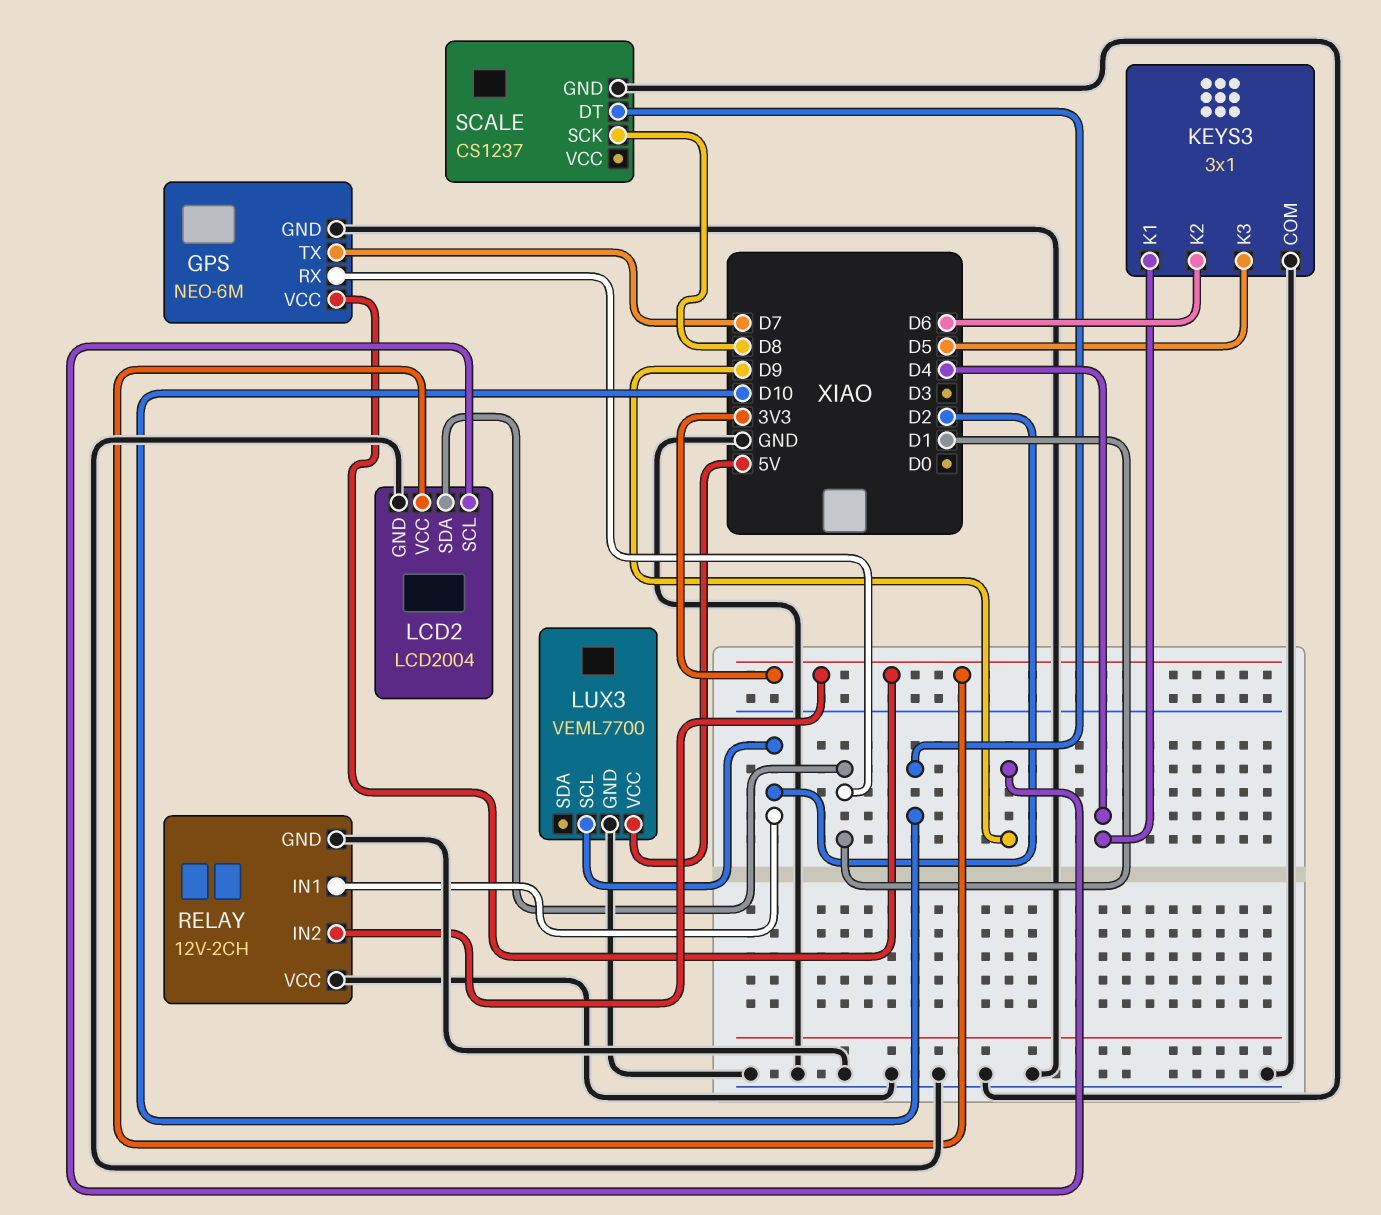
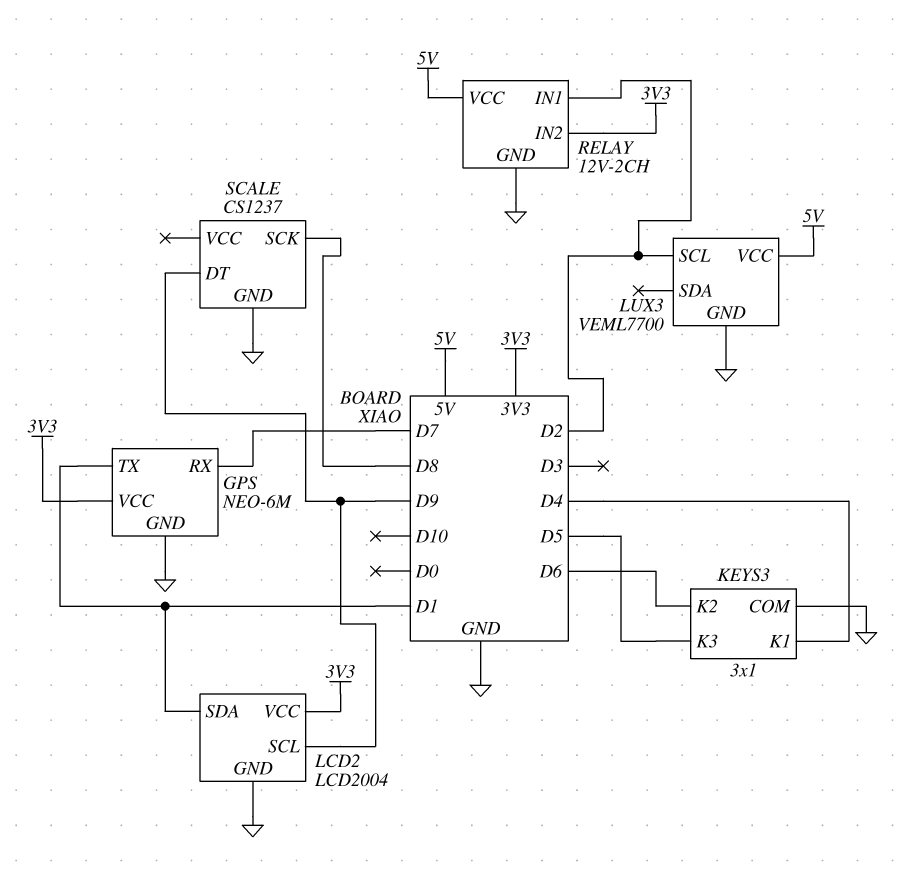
GPS pin RX: D1 -> D7
GPS pin TX: D7 -> D1
RELAY pin VCC: GND -> 5V
SCALE pin DT: D10 -> D9

